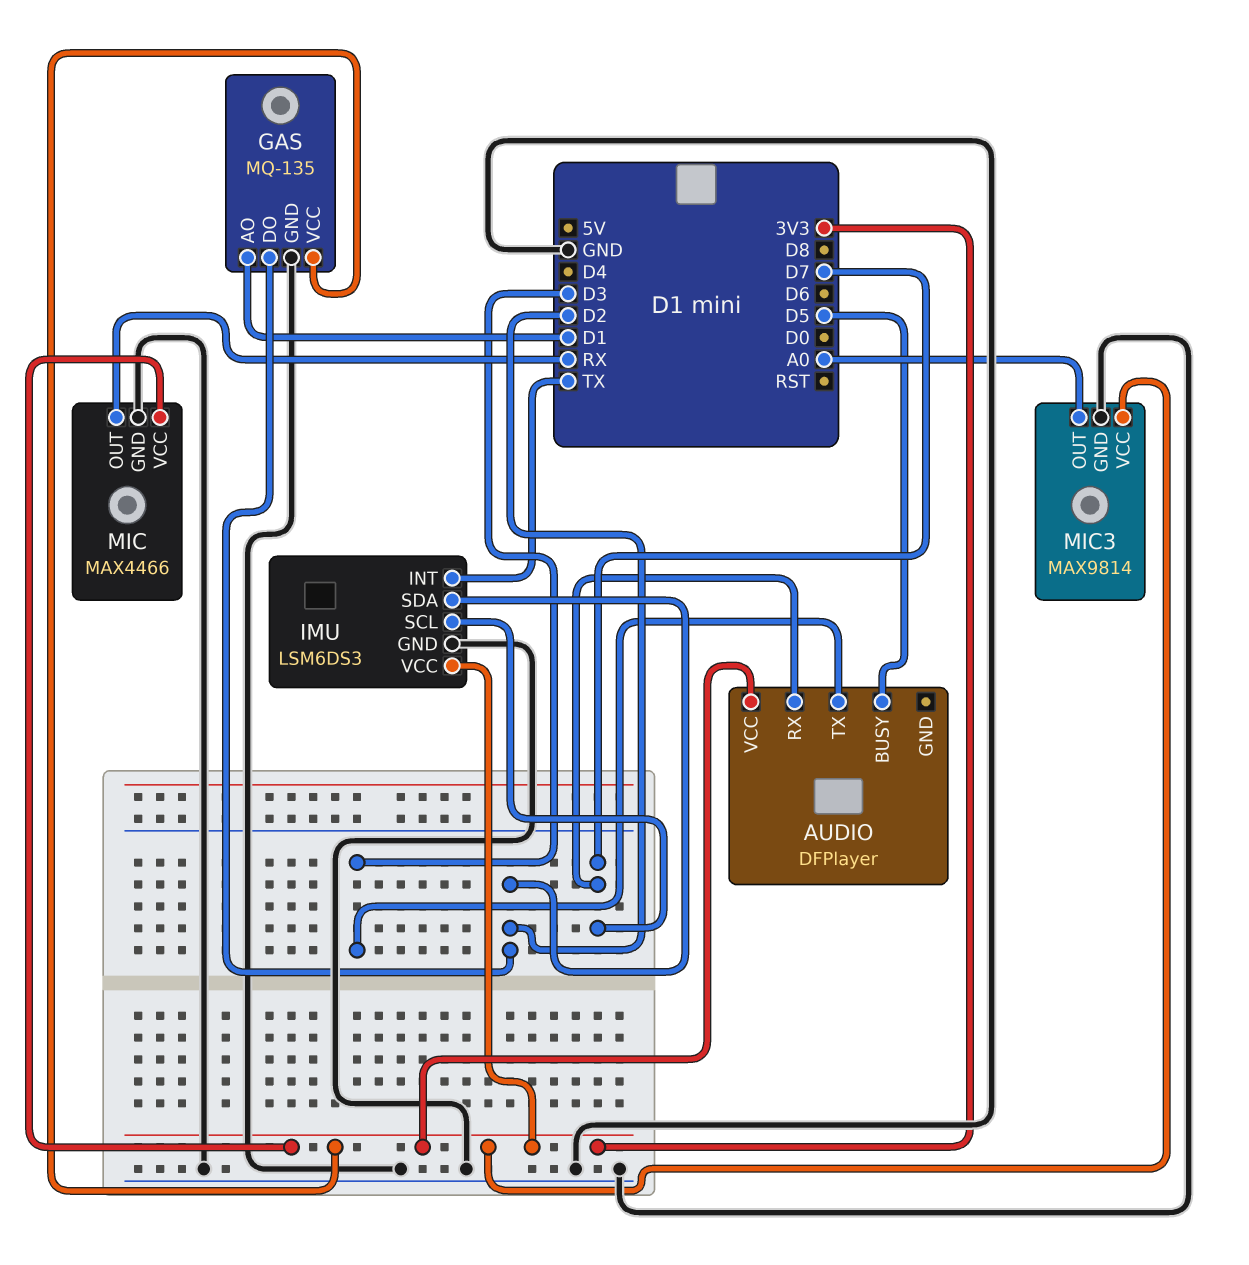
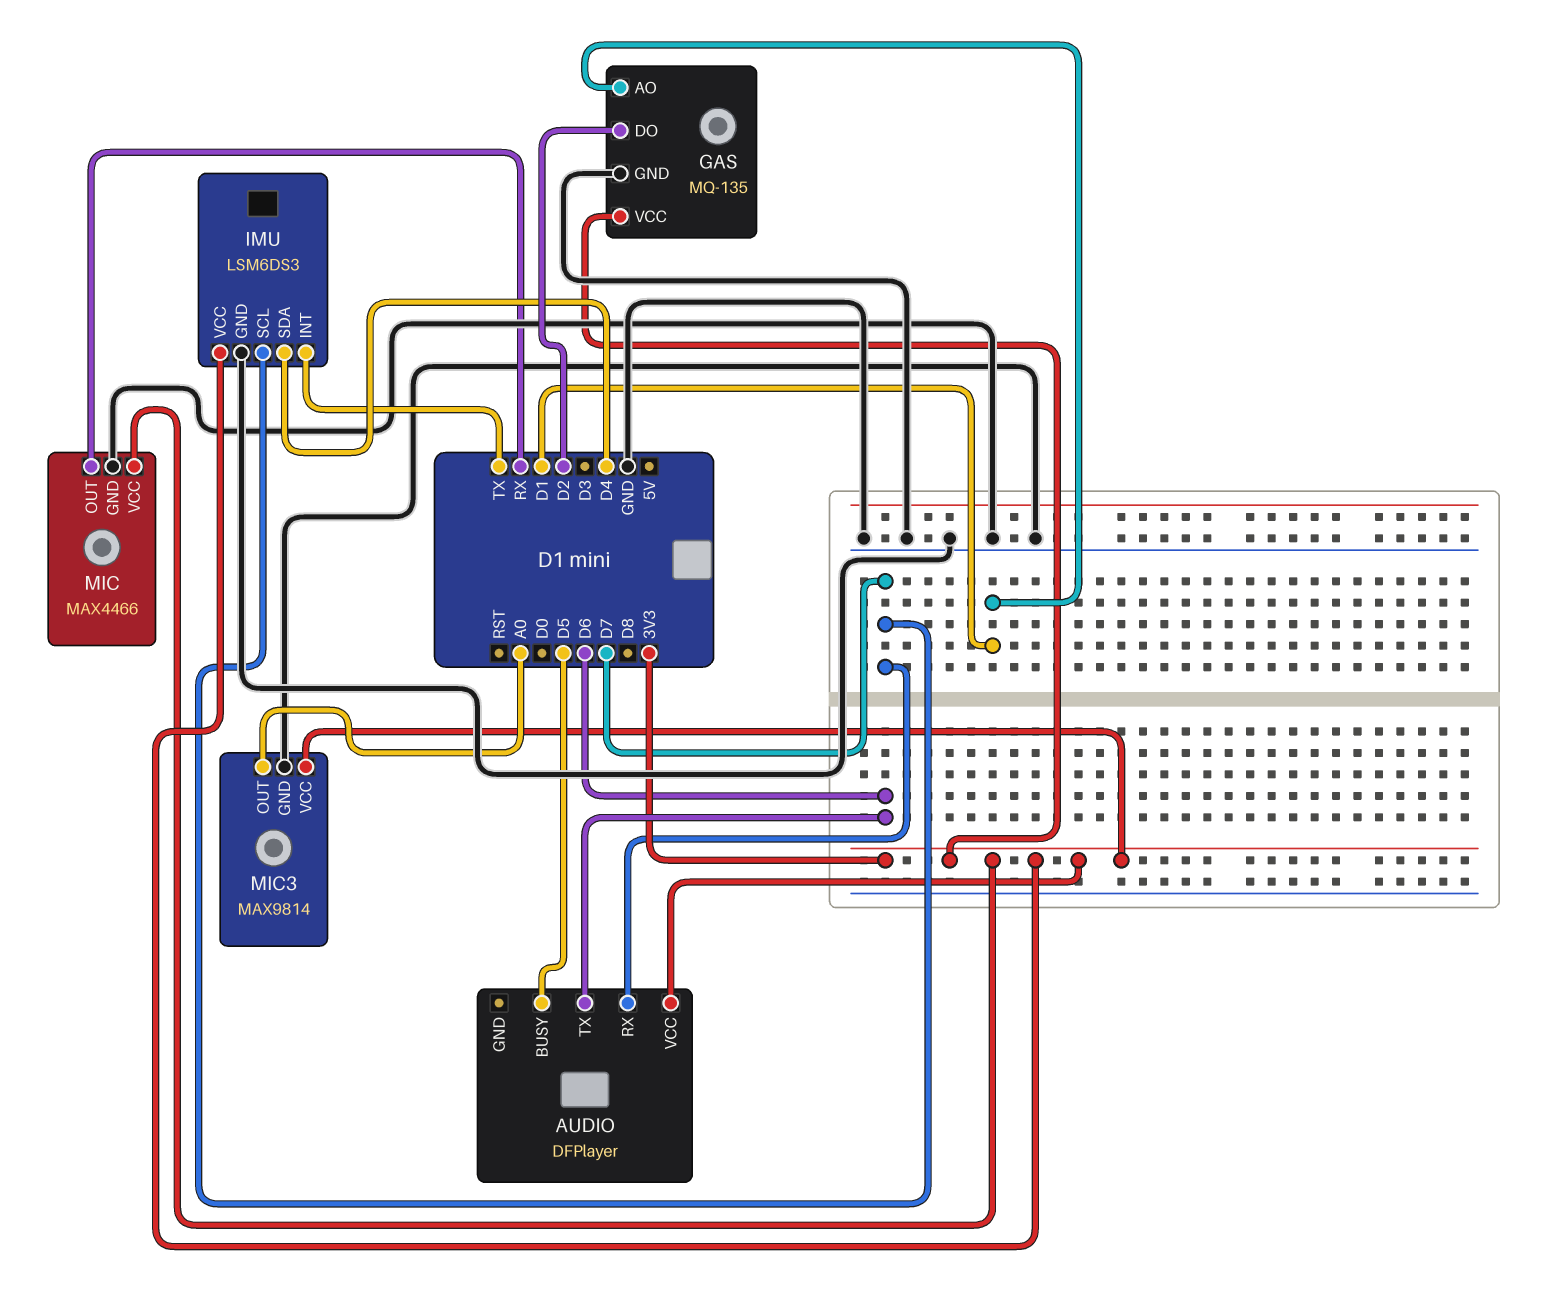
AUDIO pin TX: D3 -> D6
IMU pin SDA: D2 -> D4

